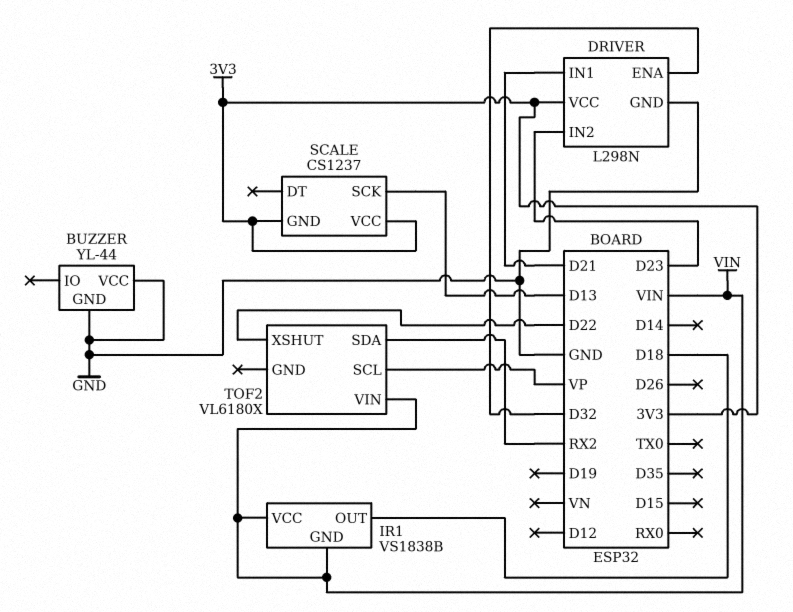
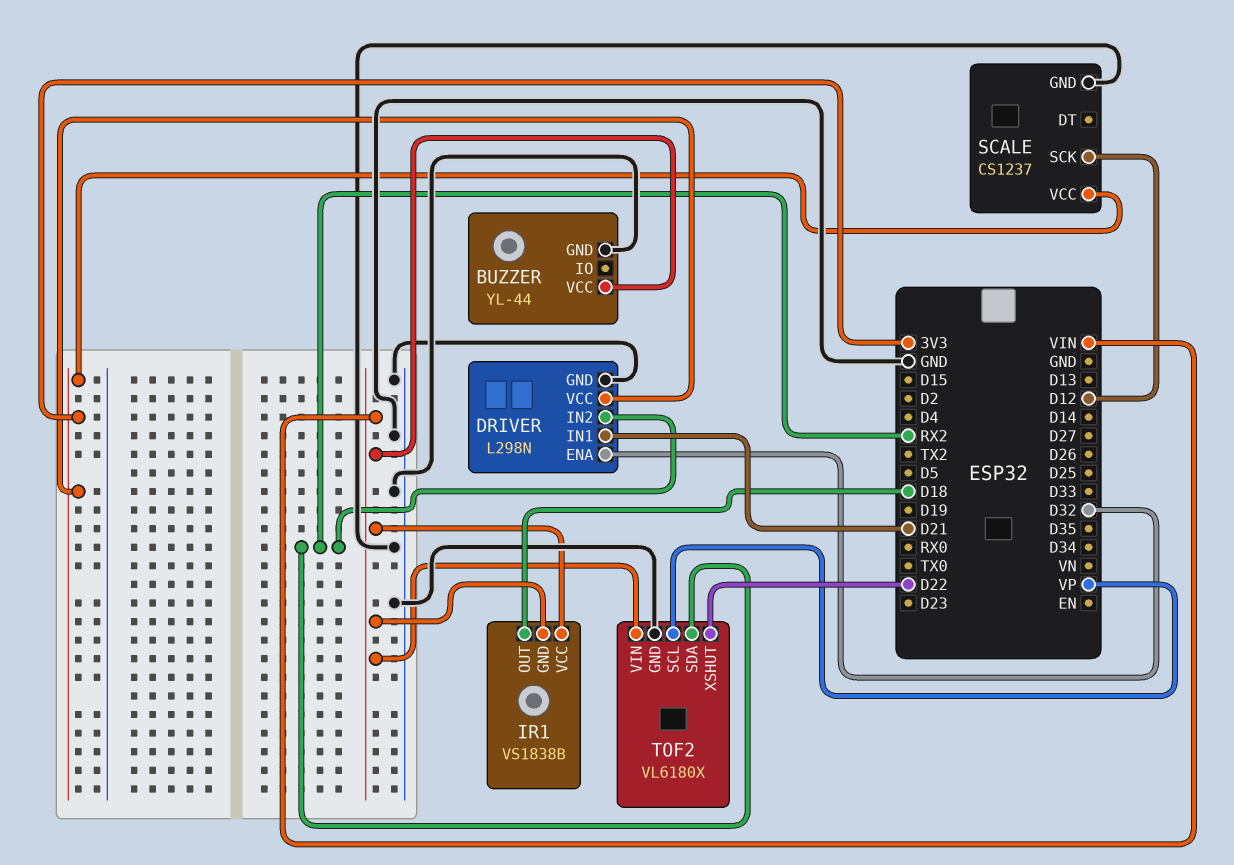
BUZZER pin VCC: GND -> VIN
DRIVER pin IN2: D23 -> RX2
SCALE pin GND: 3V3 -> GND
SCALE pin SCK: D13 -> D12
TOF2 pin GND: none -> GND

